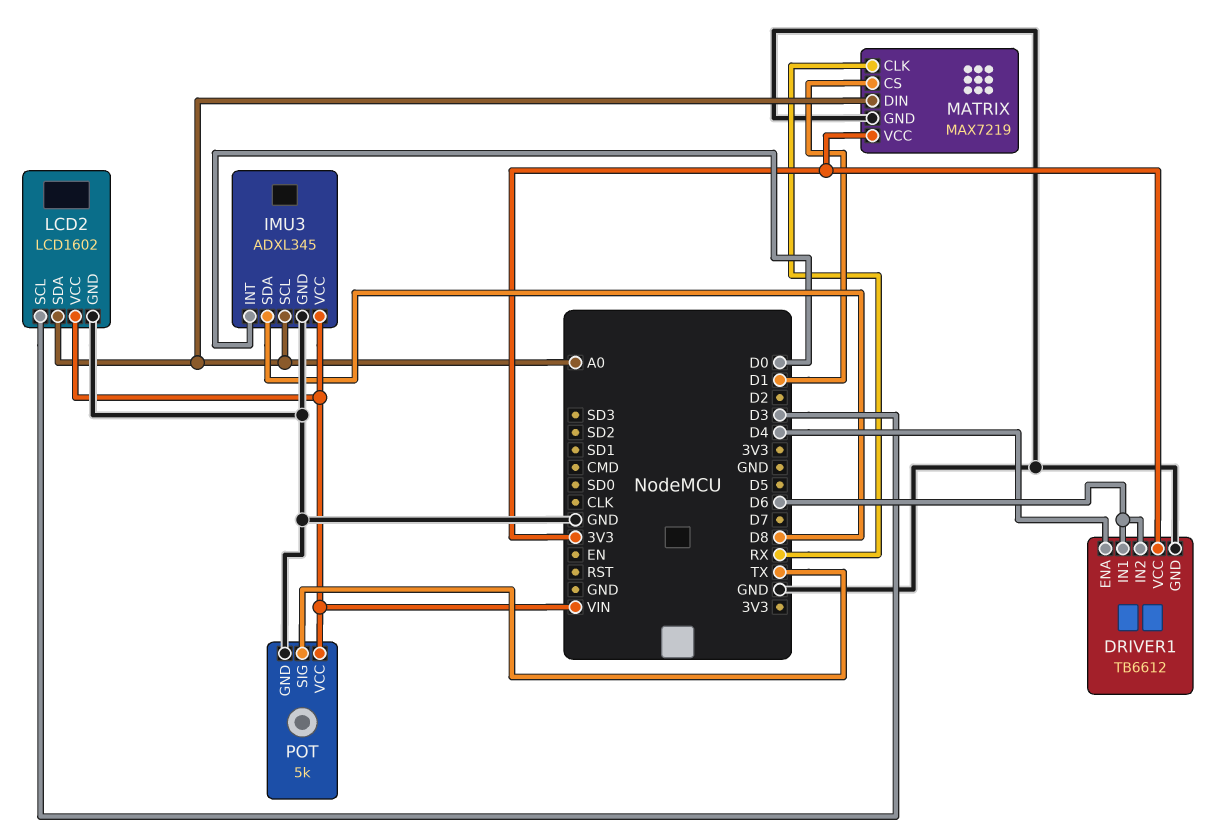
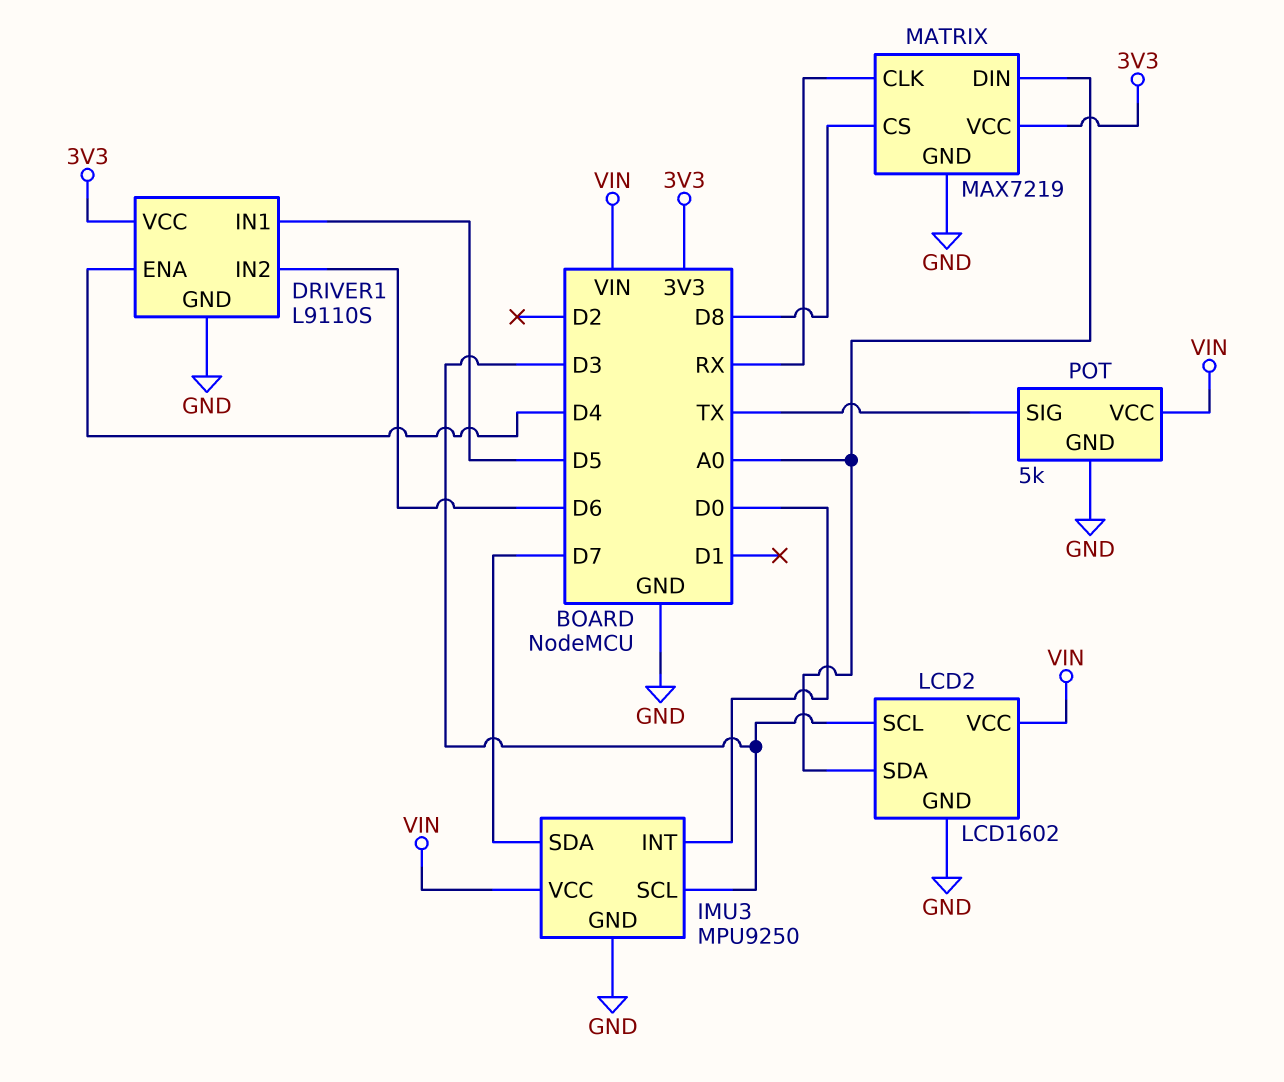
DRIVER1: TB6612 -> L9110S
DRIVER1 pin IN1: D6 -> D5
IMU3: ADXL345 -> MPU9250
IMU3 pin SCL: A0 -> D3
IMU3 pin SDA: D8 -> D7
MATRIX pin CS: D1 -> D8

